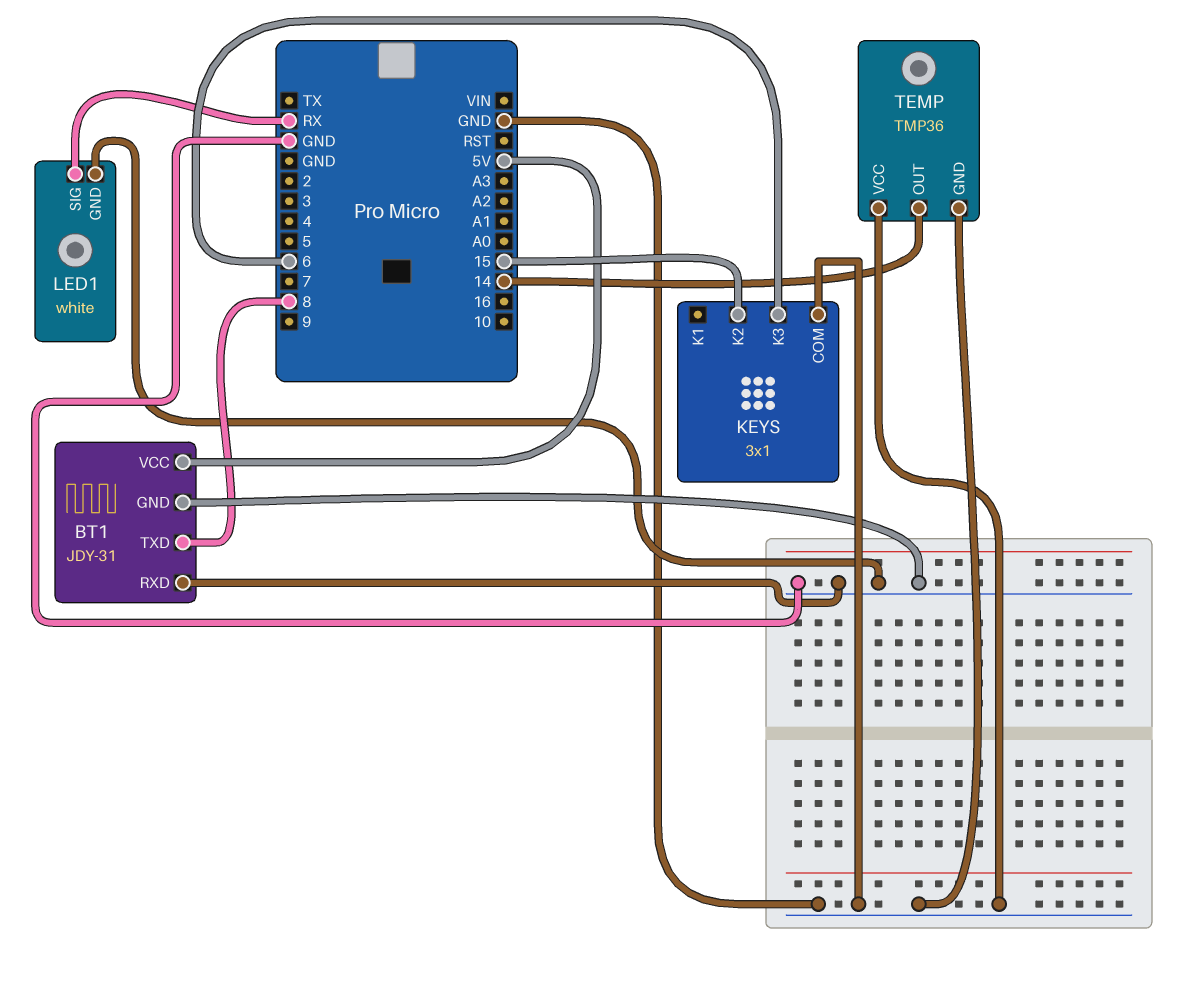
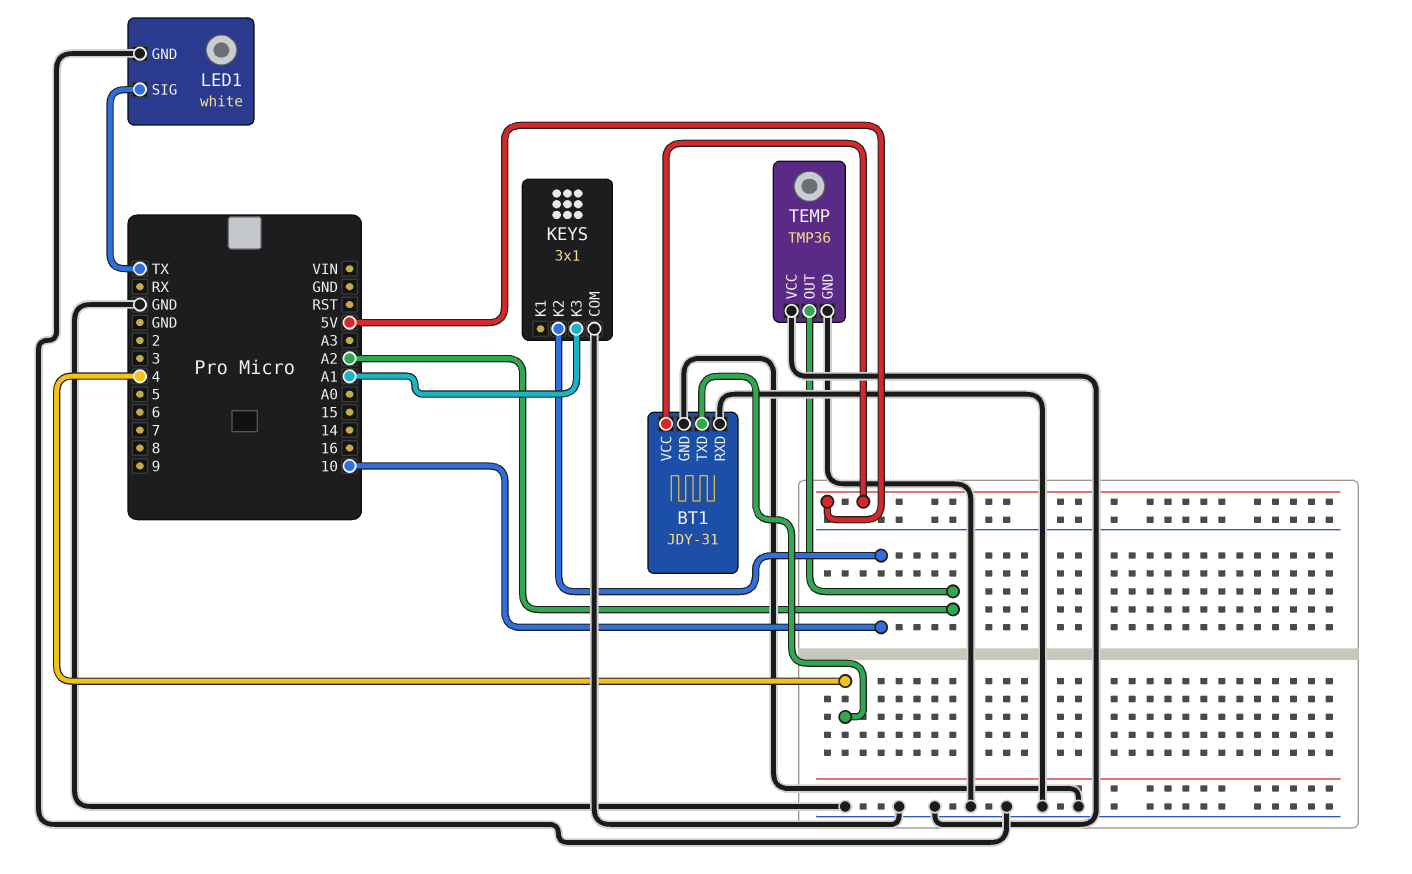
BT1 pin TXD: 8 -> 4
KEYS pin K2: 15 -> 10
KEYS pin K3: 6 -> A1
LED1 pin SIG: RX -> TX
TEMP pin OUT: 14 -> A2

